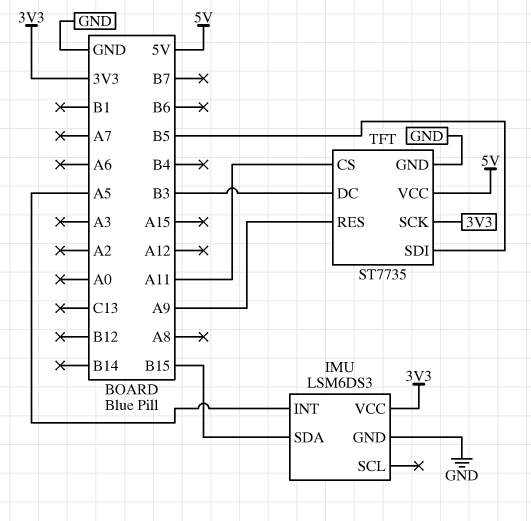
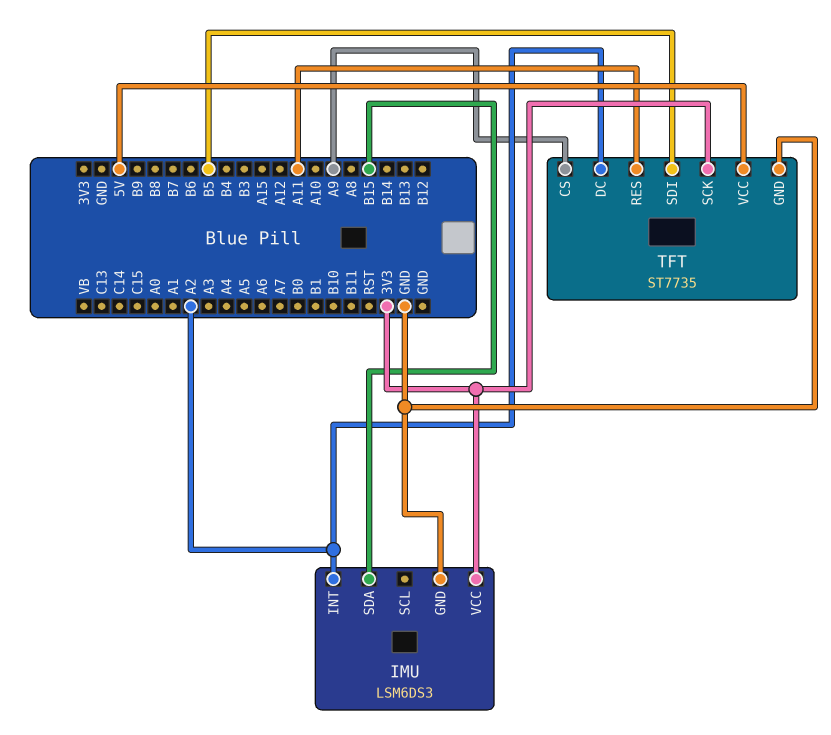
IMU pin INT: A5 -> A2
TFT pin CS: A11 -> A9
TFT pin DC: B3 -> A2
TFT pin RES: A9 -> A11

